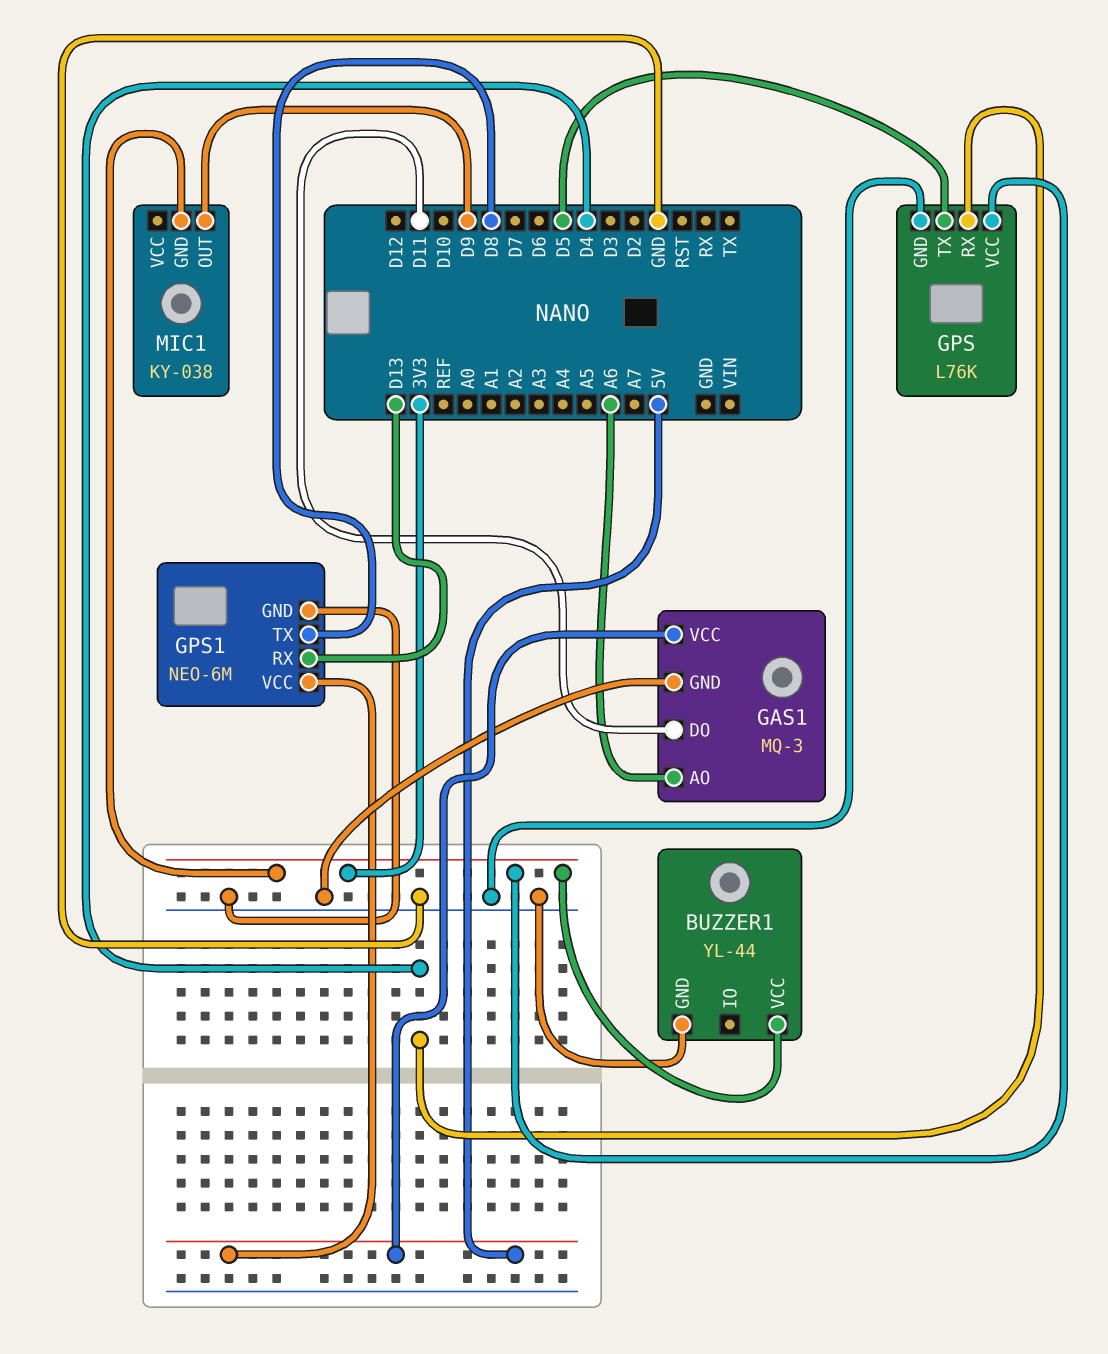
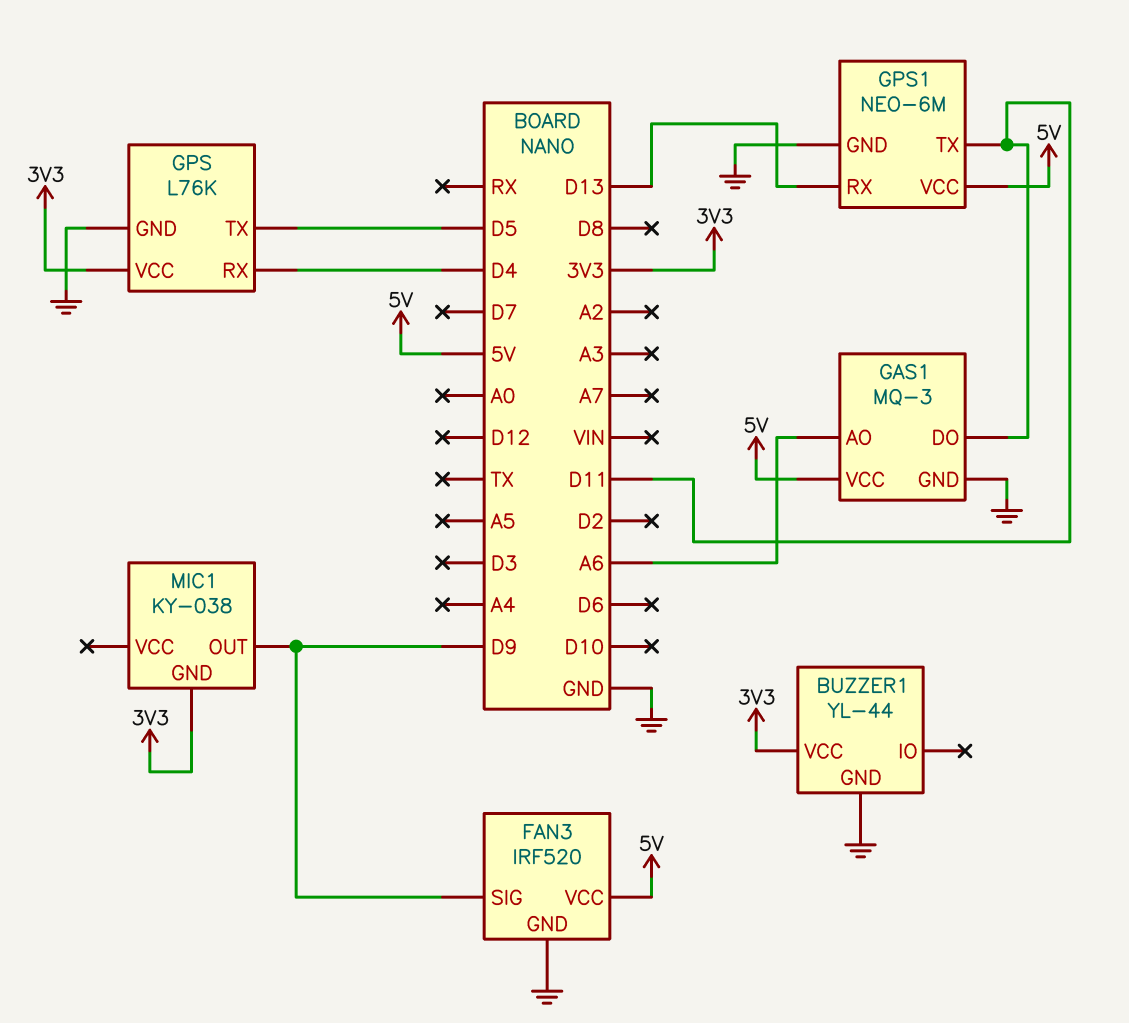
FAN3: none -> IRF520
FAN3 pin GND: none -> GND
FAN3 pin SIG: none -> D9
FAN3 pin VCC: none -> 5V
GPS1 pin TX: D8 -> D11

